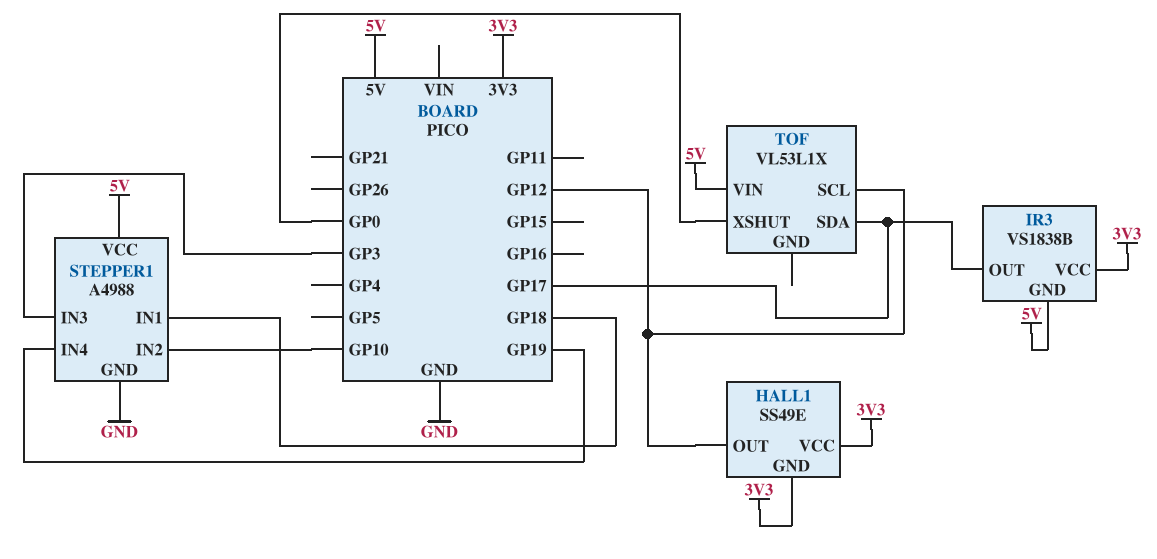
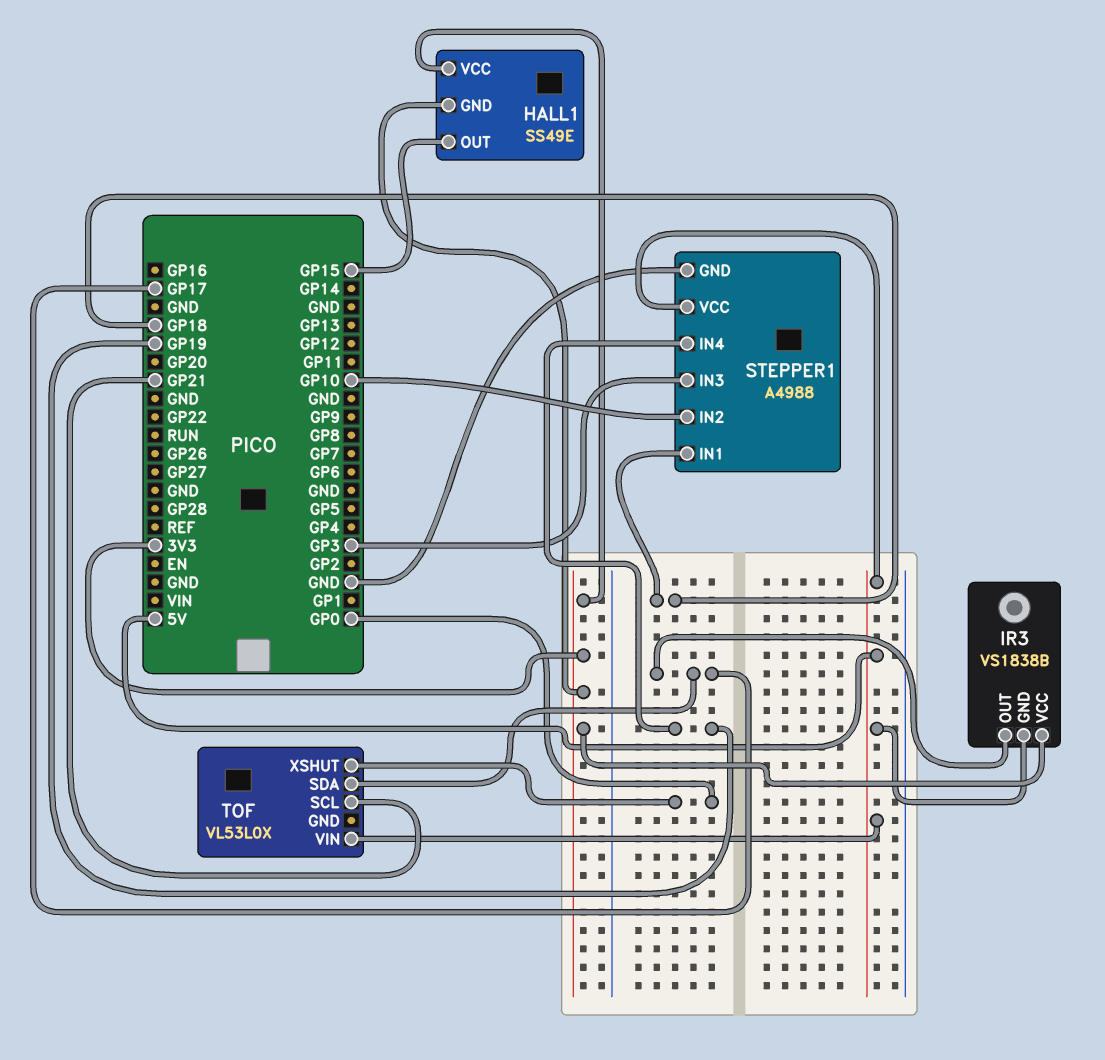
HALL1 pin OUT: GP12 -> GP15
TOF: VL53L1X -> VL53L0X
TOF pin SCL: GP12 -> GP21

